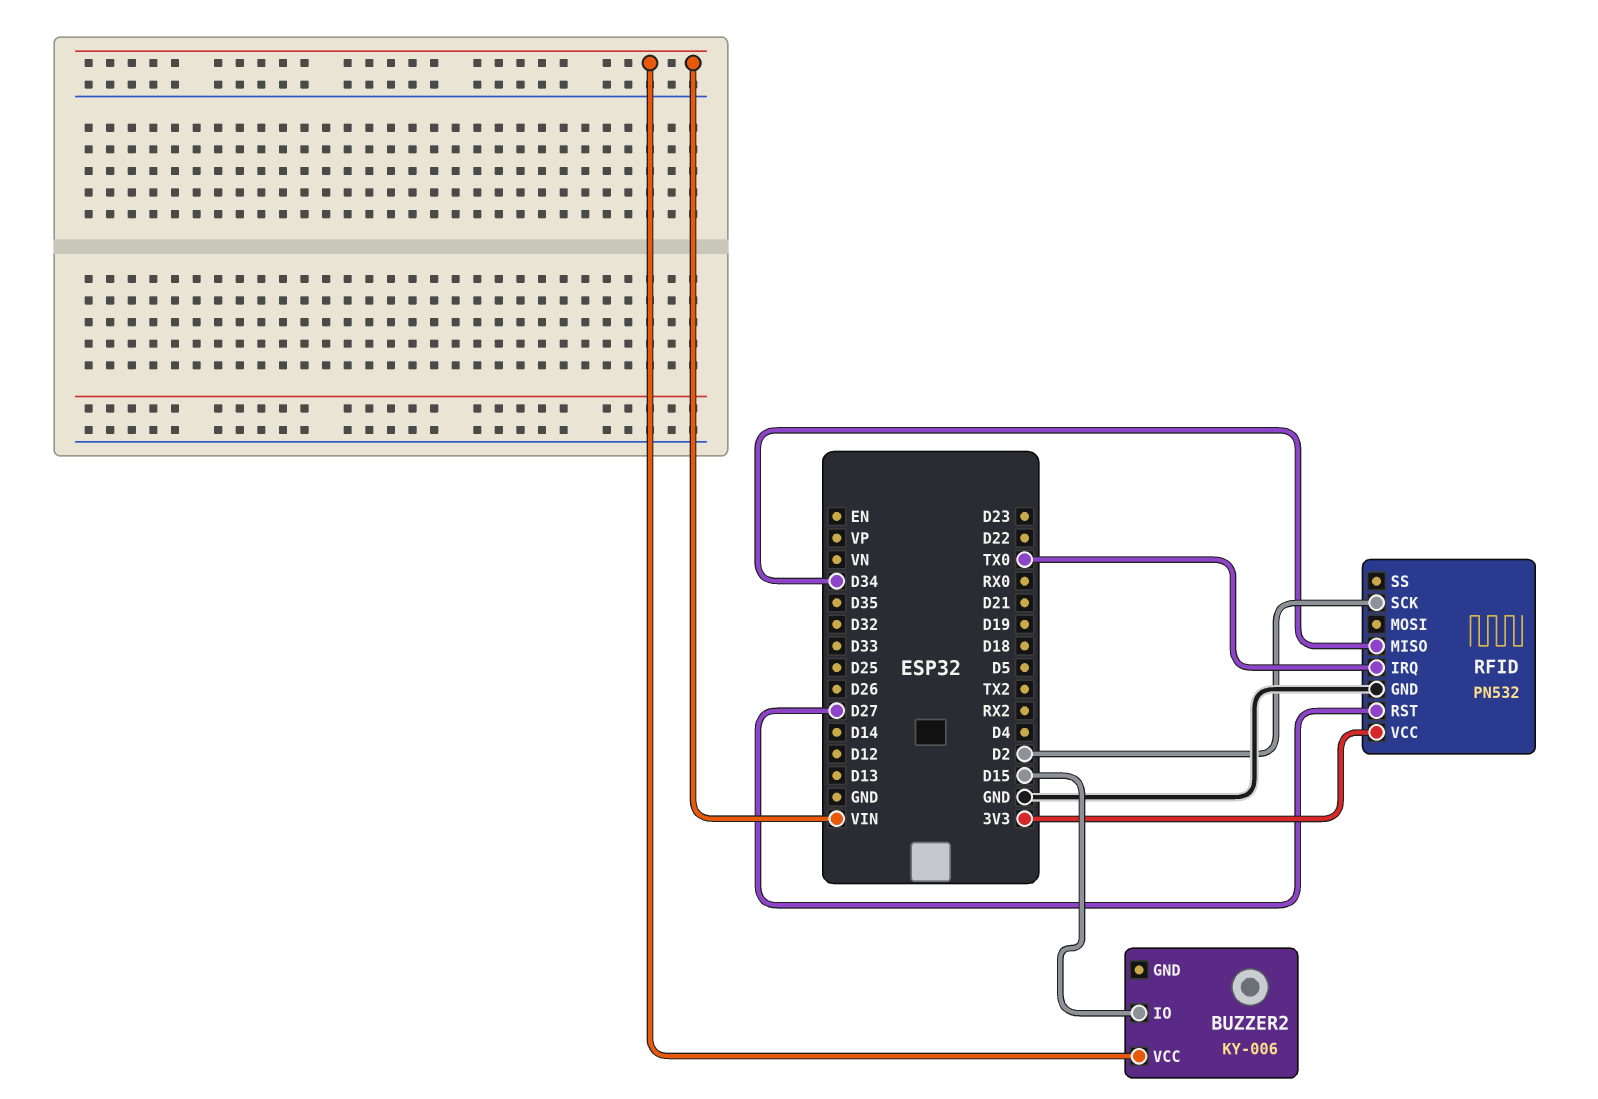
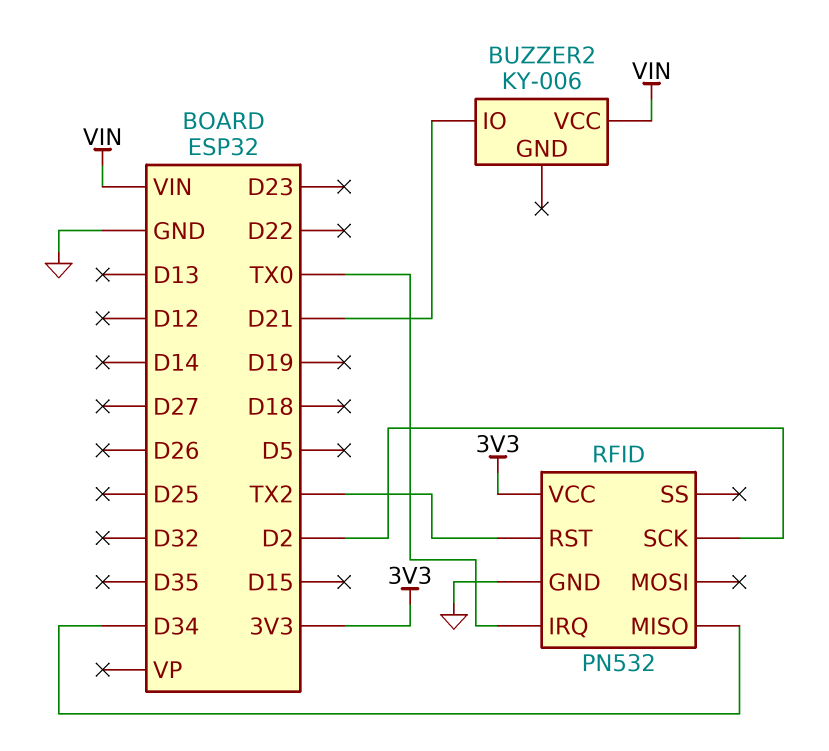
BUZZER2 pin IO: D15 -> D21
RFID pin RST: D27 -> TX2

